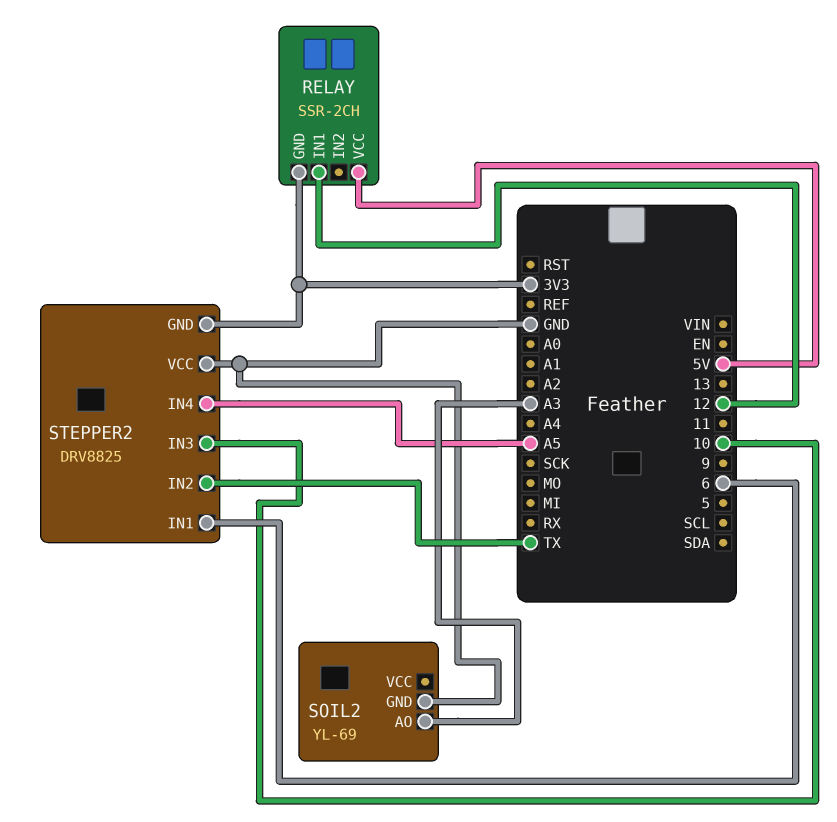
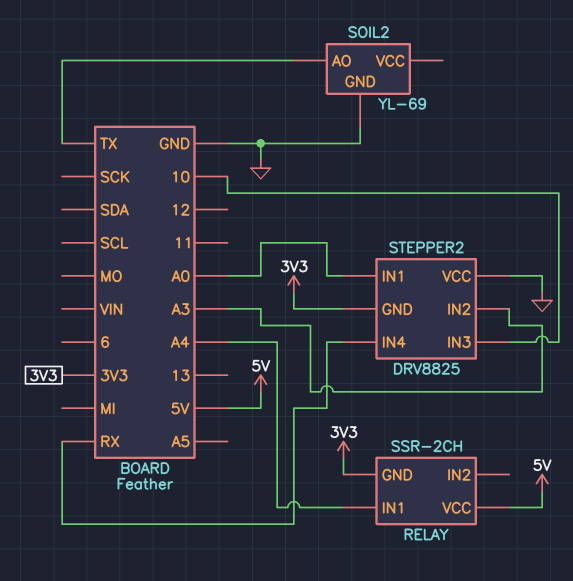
RELAY pin IN1: 12 -> A4
SOIL2 pin AO: A3 -> TX
STEPPER2 pin IN1: 6 -> A0
STEPPER2 pin IN2: TX -> A3
STEPPER2 pin IN4: A5 -> RX

